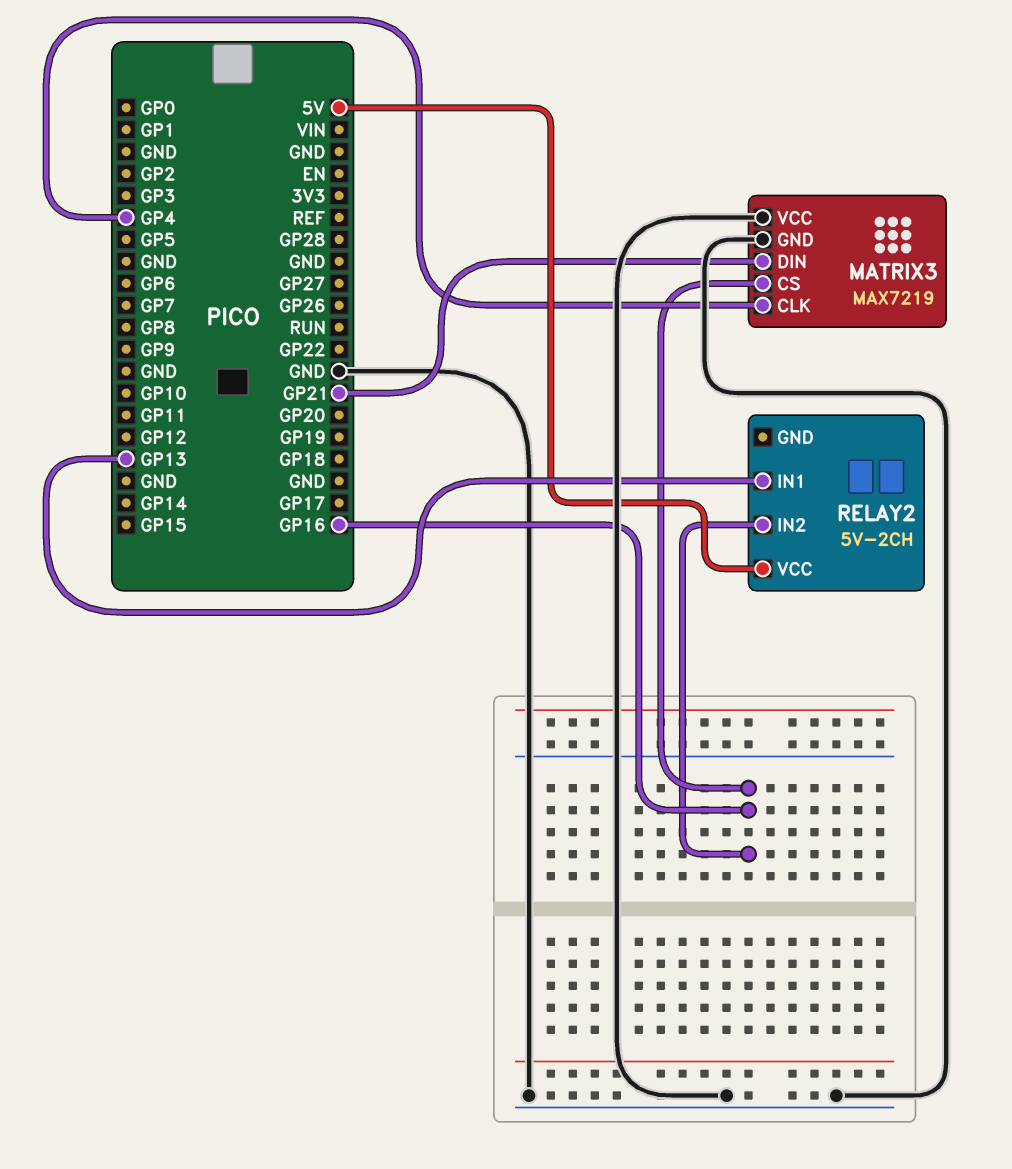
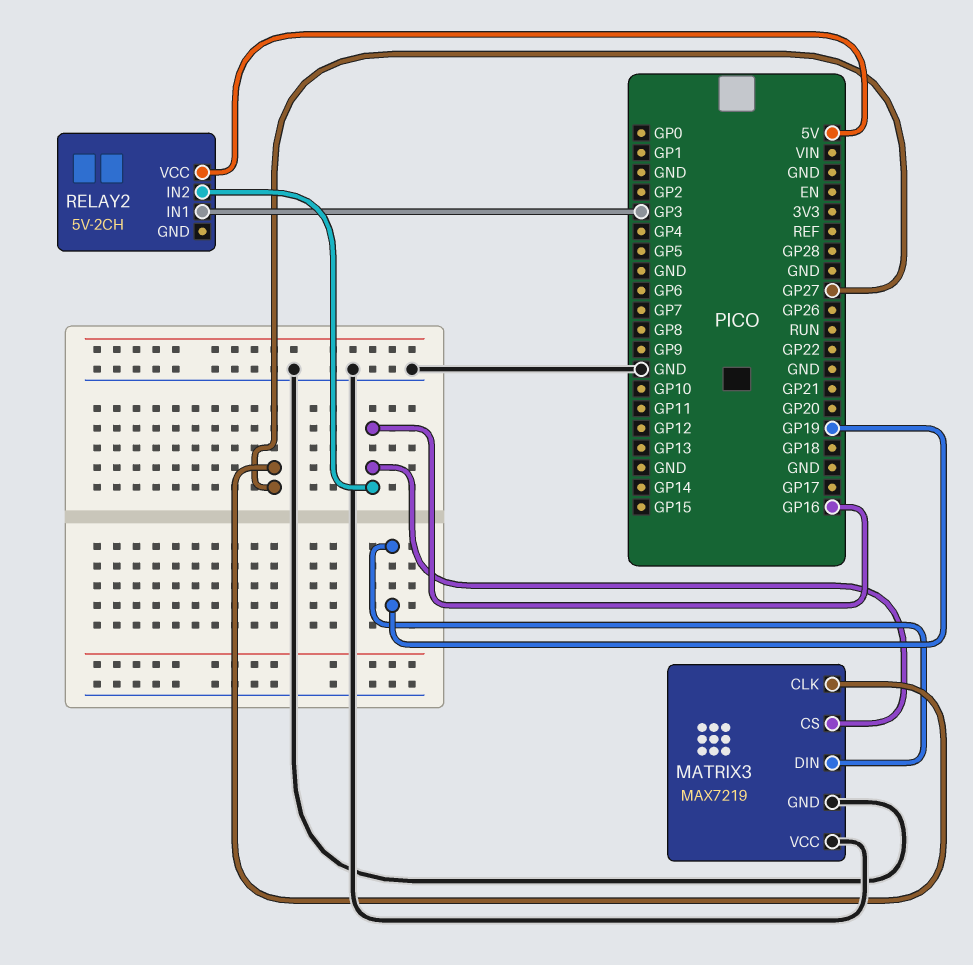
MATRIX3 pin CLK: GP4 -> GP27
MATRIX3 pin DIN: GP21 -> GP19
RELAY2 pin IN1: GP13 -> GP3

